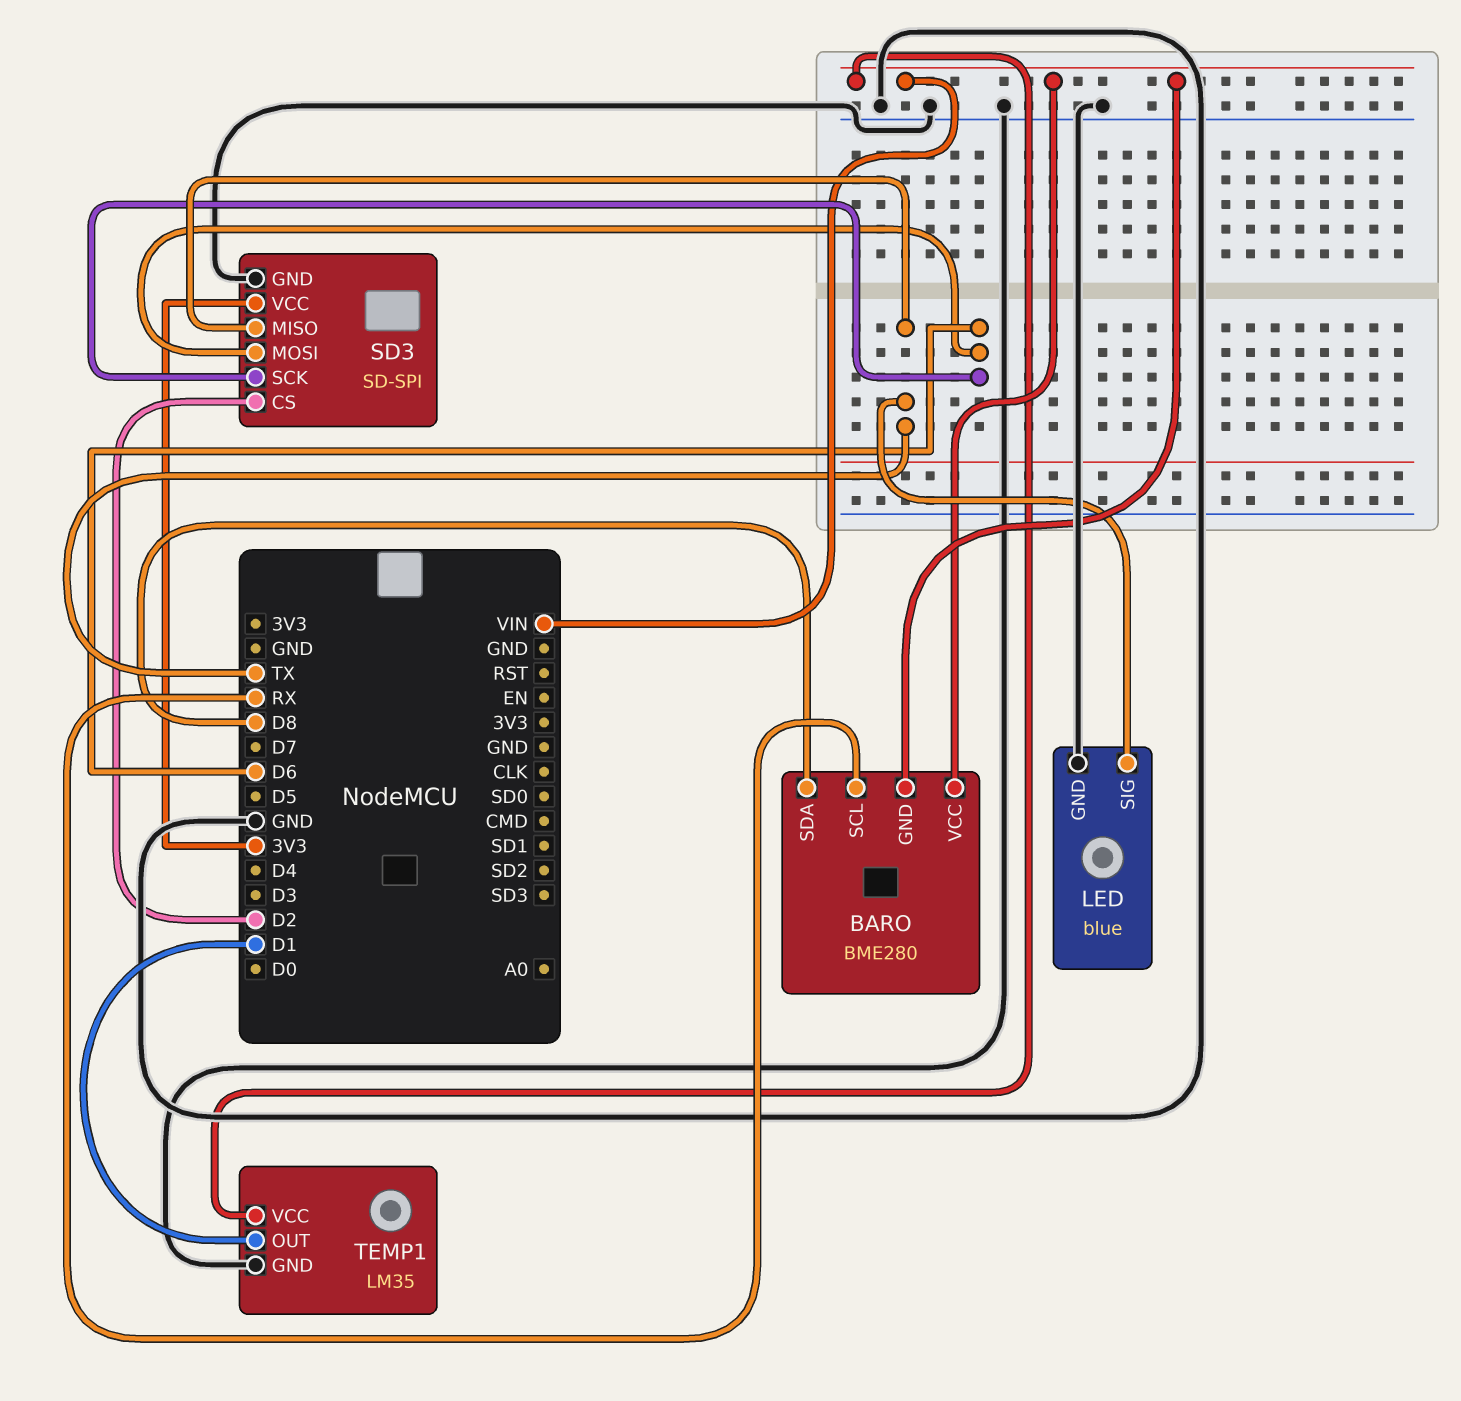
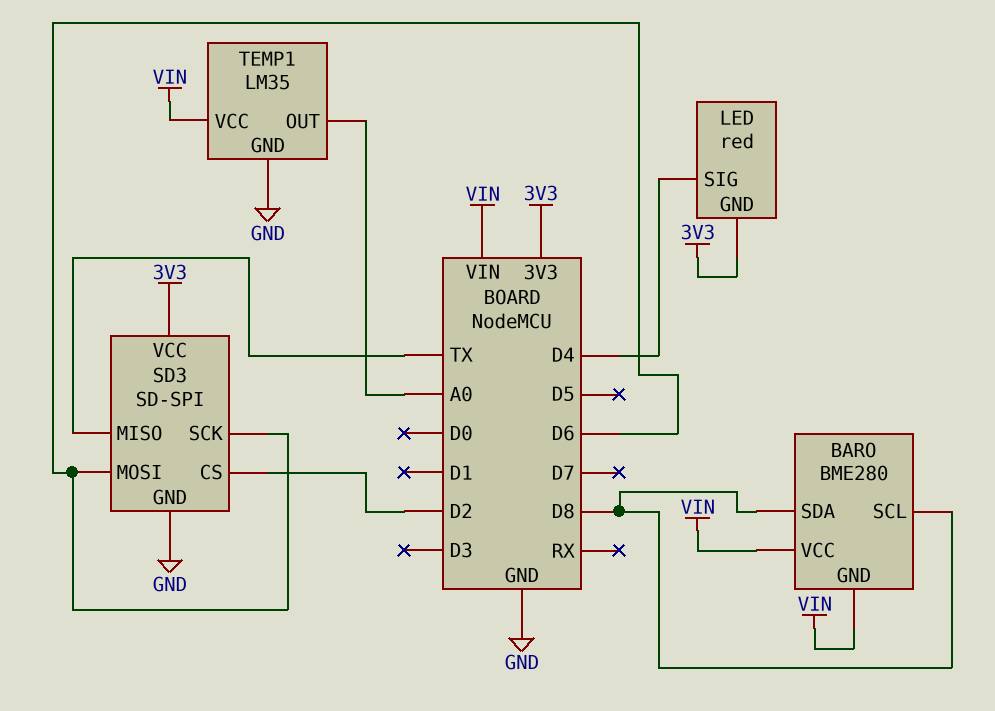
BARO pin SCL: RX -> D8
LED: blue -> red
LED pin GND: GND -> 3V3
LED pin SIG: TX -> D4
TEMP1 pin OUT: D1 -> A0

